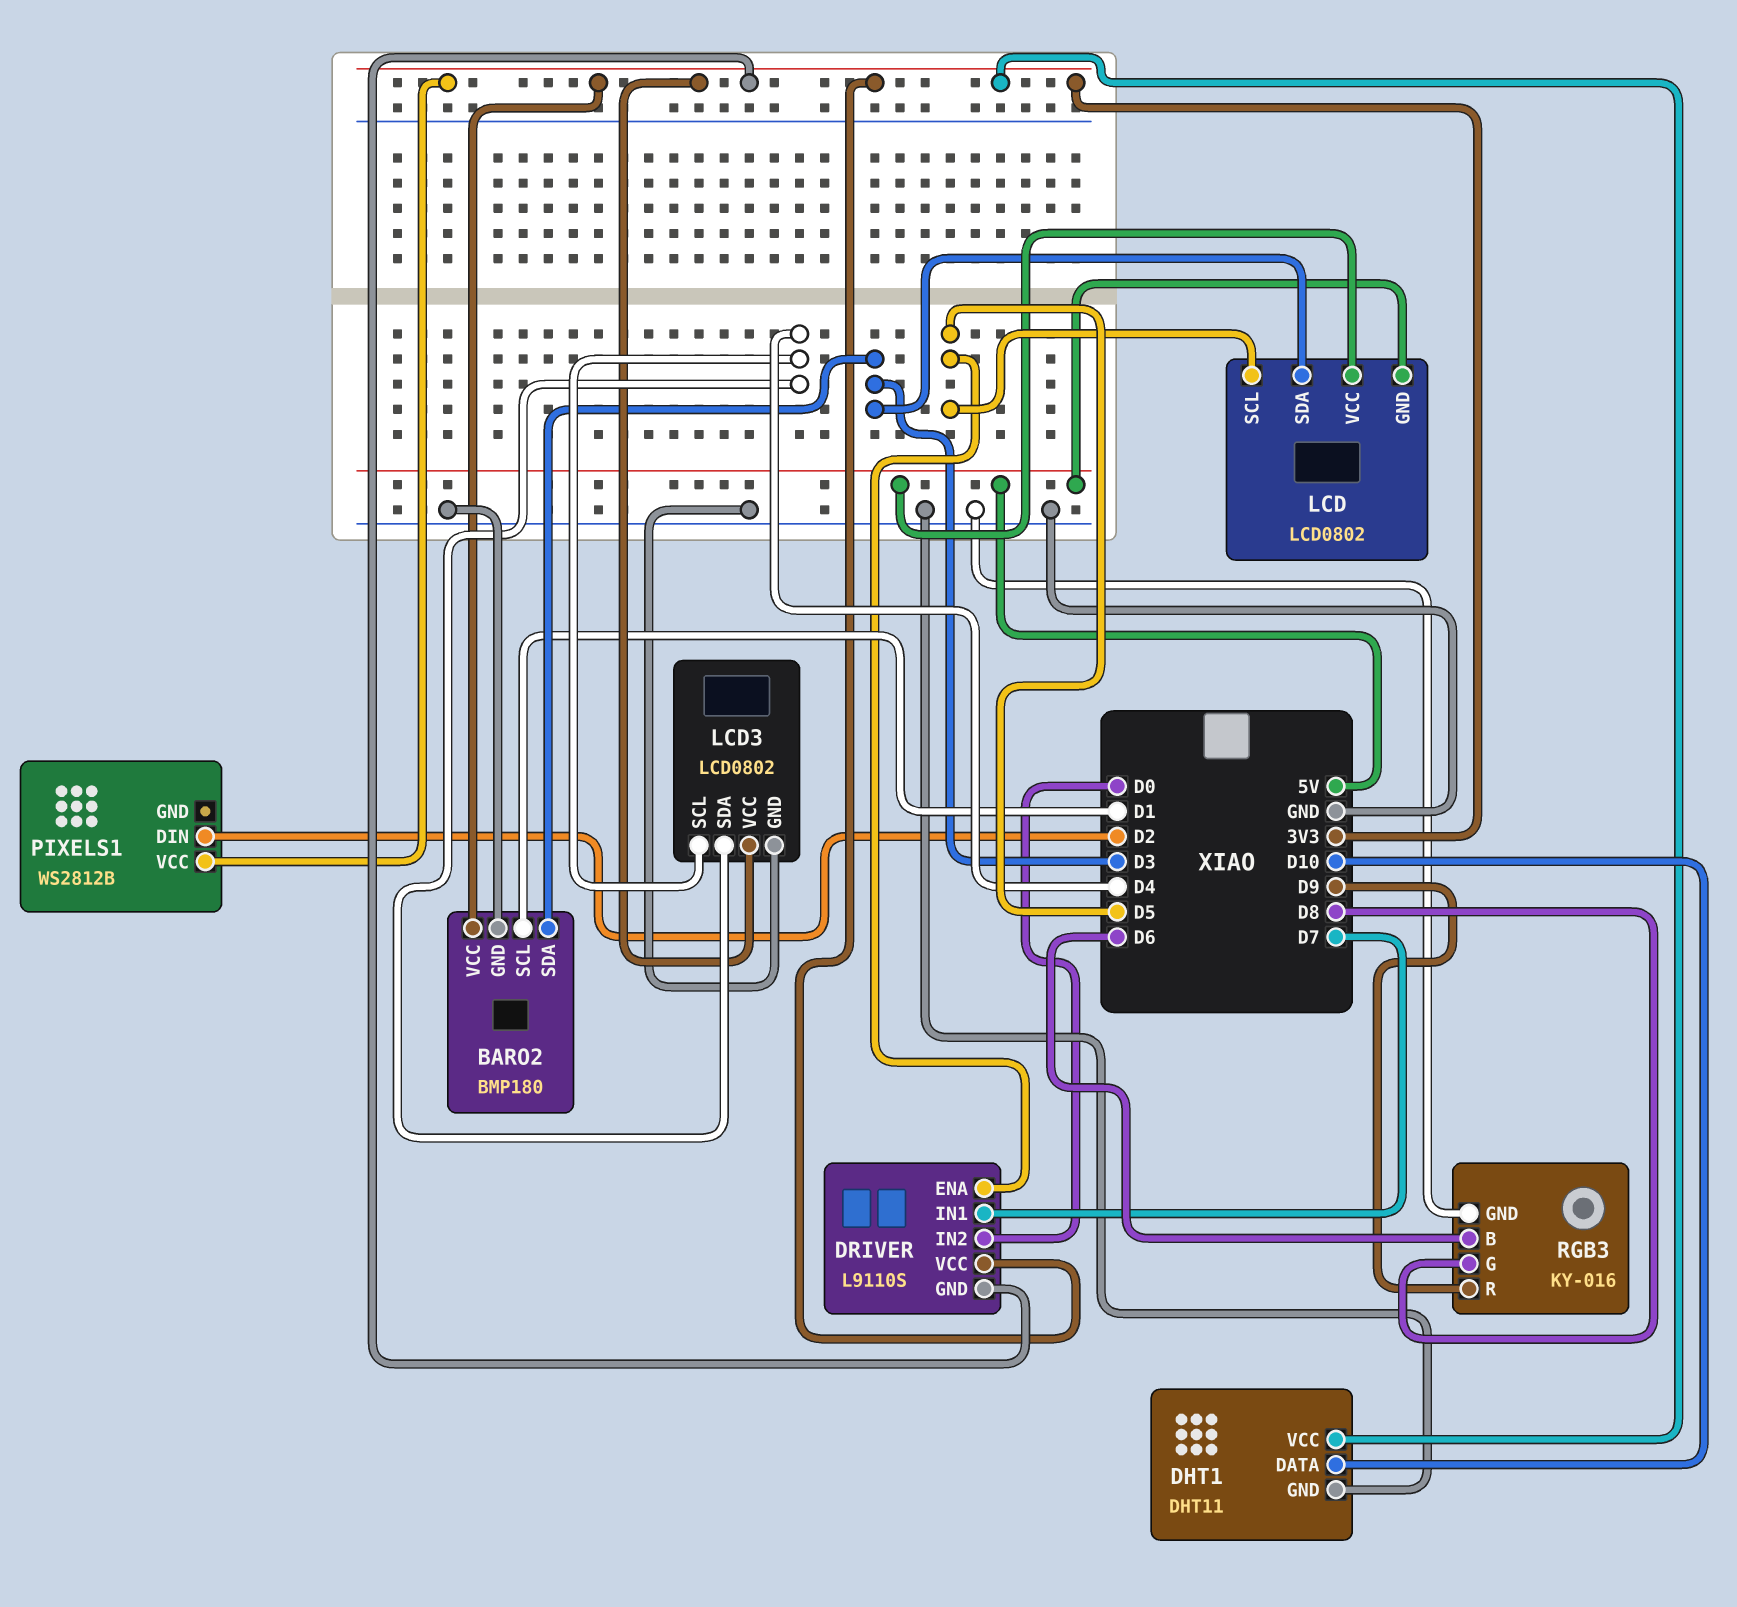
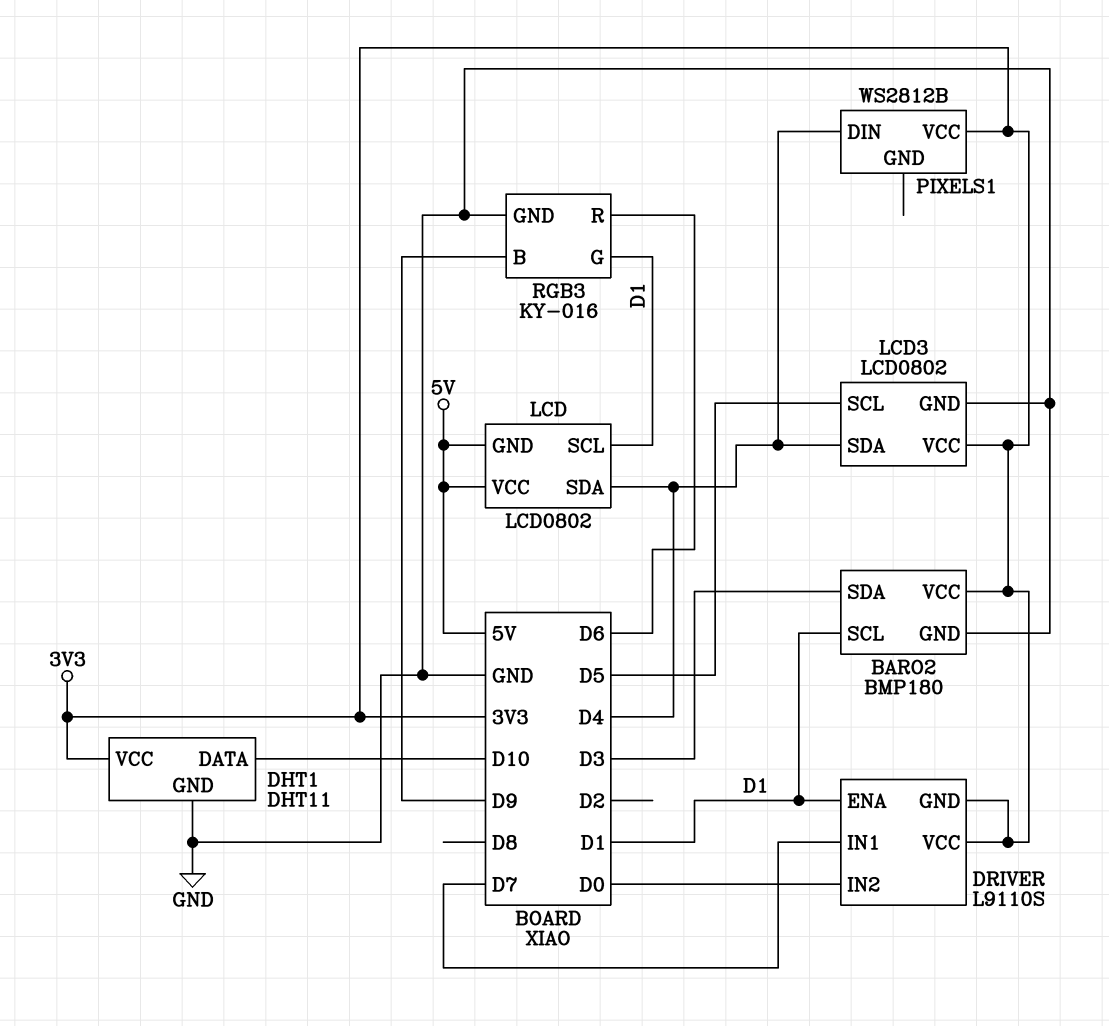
DRIVER pin ENA: D5 -> D1
LCD pin SCL: D5 -> D1
LCD pin SDA: D3 -> D4
LCD3 pin SCL: D4 -> D5
PIXELS1 pin DIN: D2 -> D4
RGB3 pin B: D6 -> D9
RGB3 pin G: D8 -> D1
RGB3 pin R: D9 -> D6

